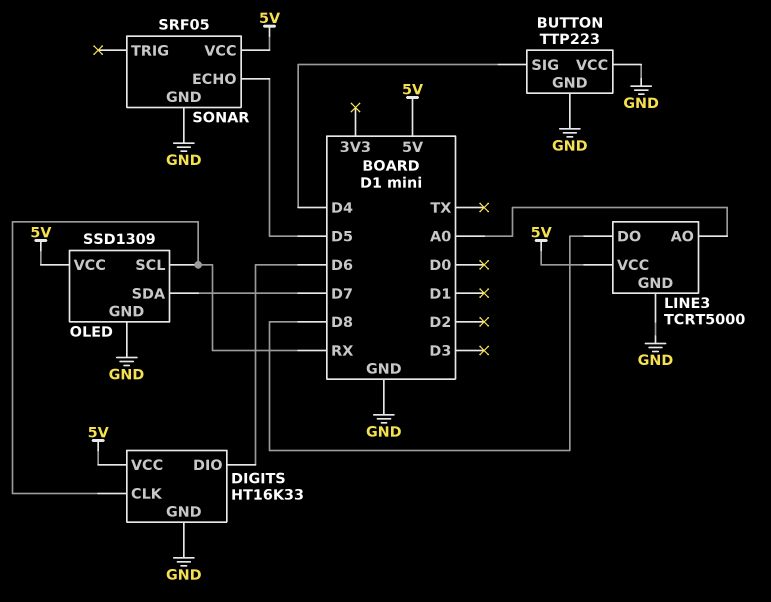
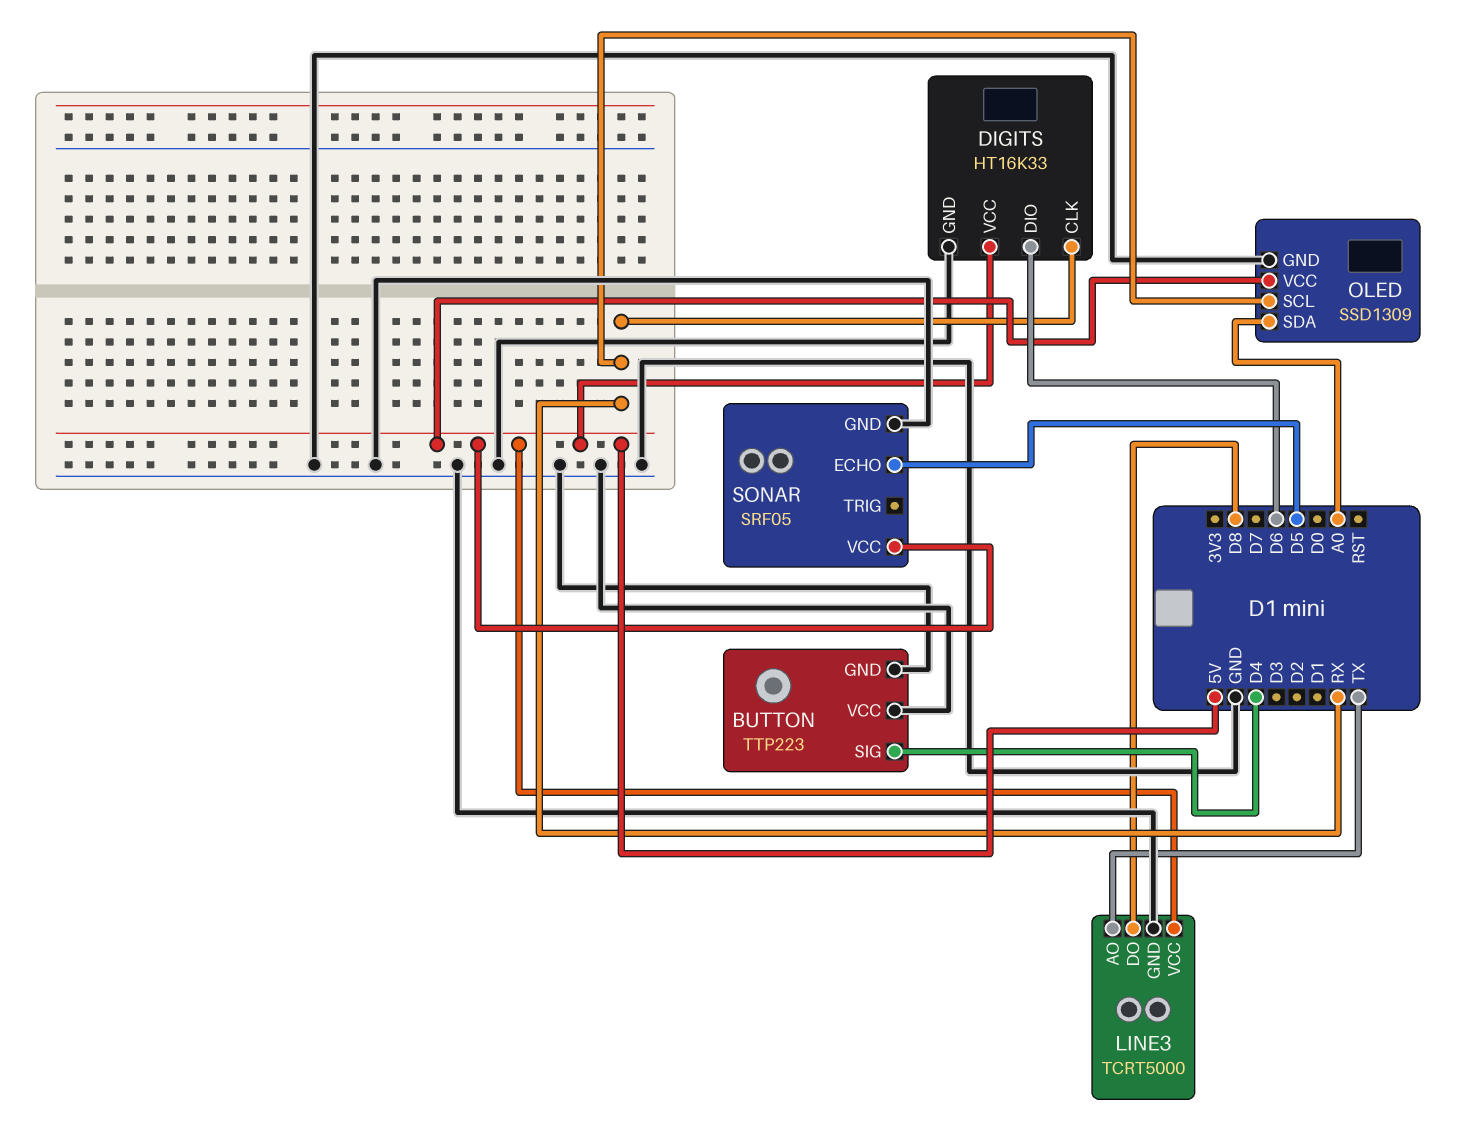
LINE3 pin AO: A0 -> TX
OLED pin SDA: D7 -> A0

